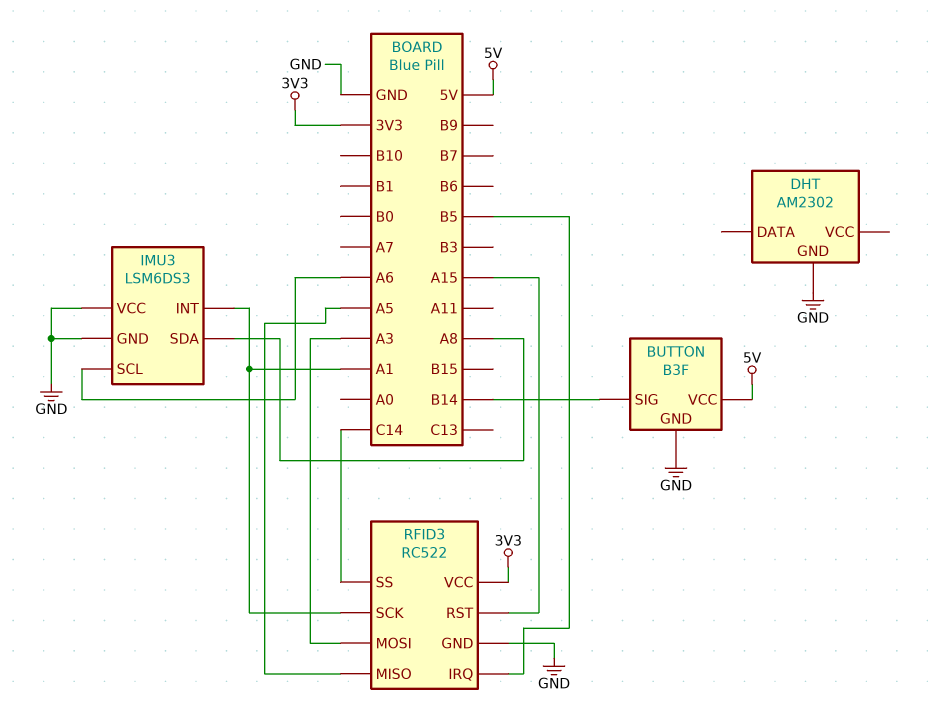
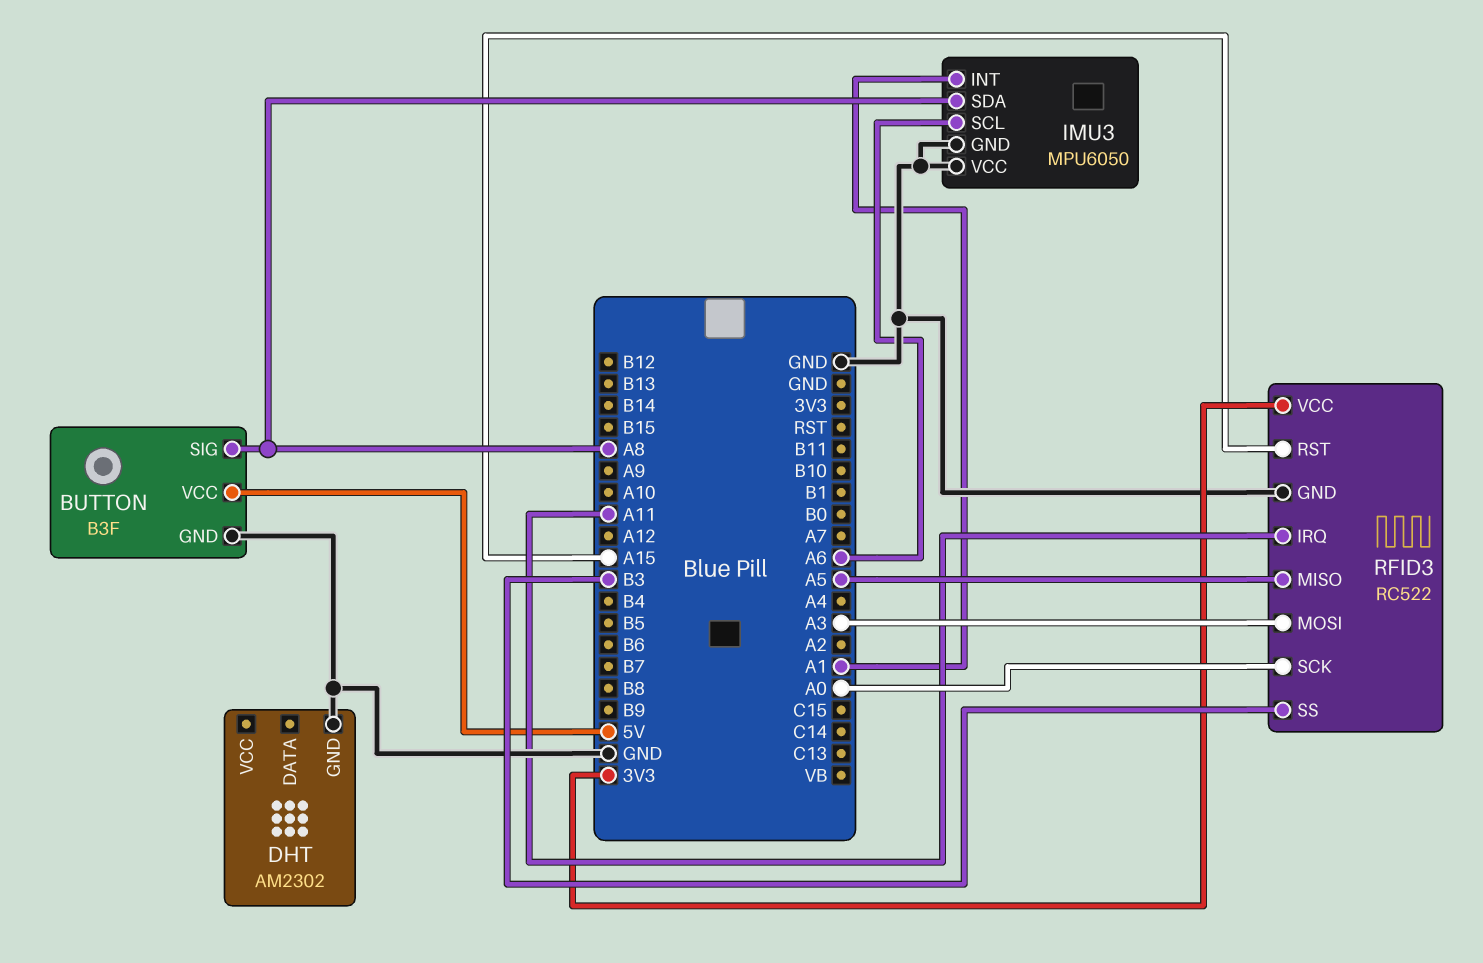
BUTTON pin SIG: B14 -> A8
IMU3: LSM6DS3 -> MPU6050
RFID3 pin IRQ: B5 -> A11
RFID3 pin SCK: A1 -> A0
RFID3 pin SS: C14 -> B3

